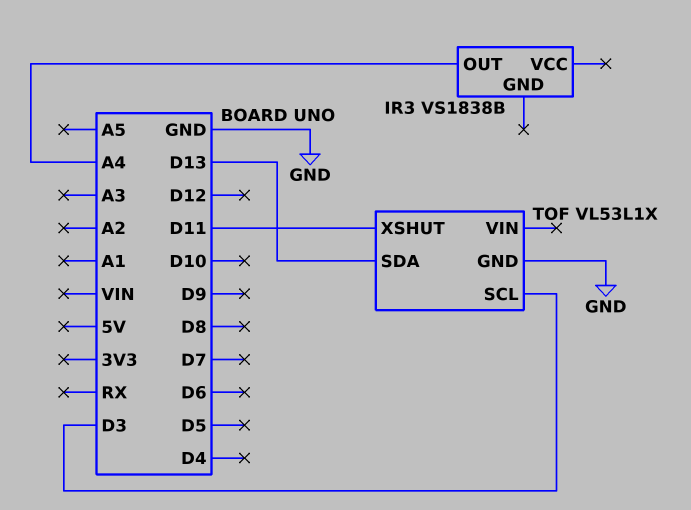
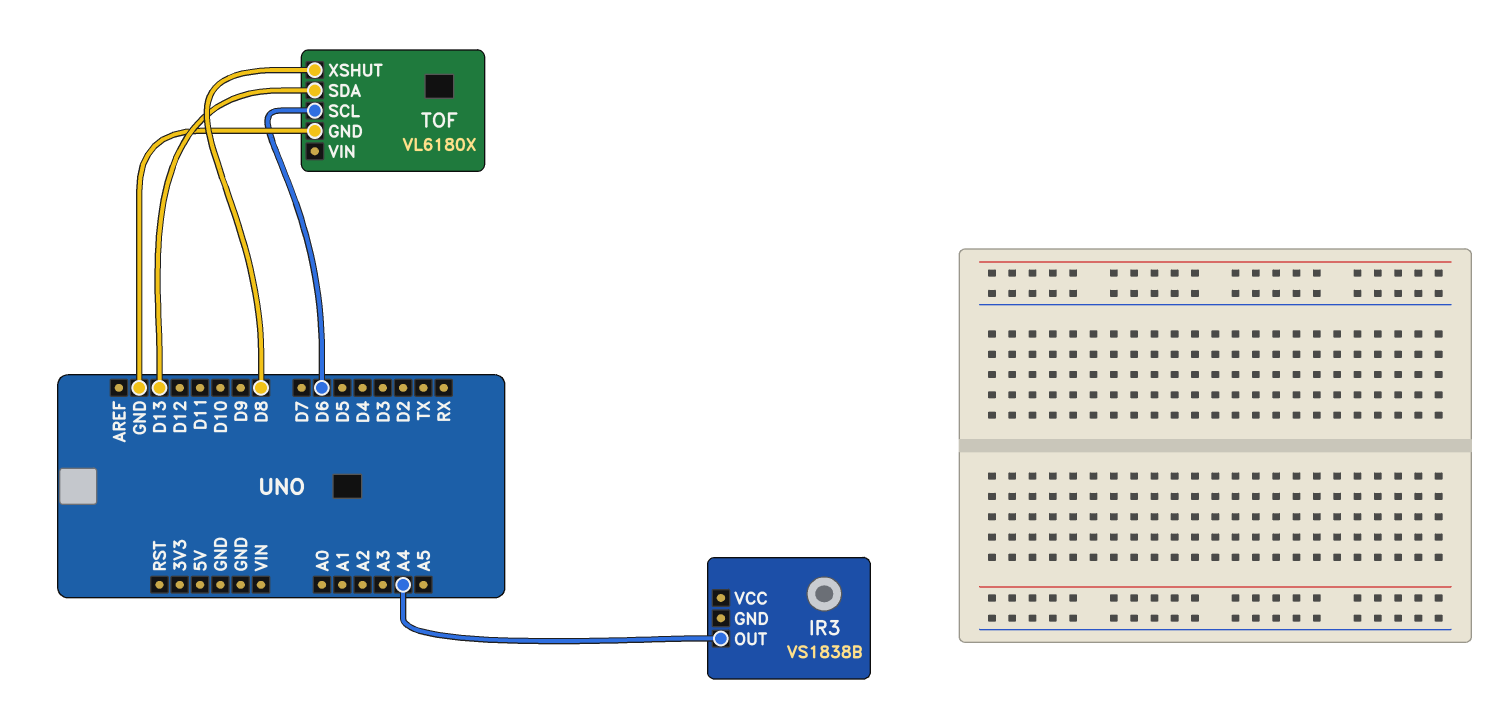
TOF: VL53L1X -> VL6180X
TOF pin SCL: D3 -> D6
TOF pin XSHUT: D11 -> D8

